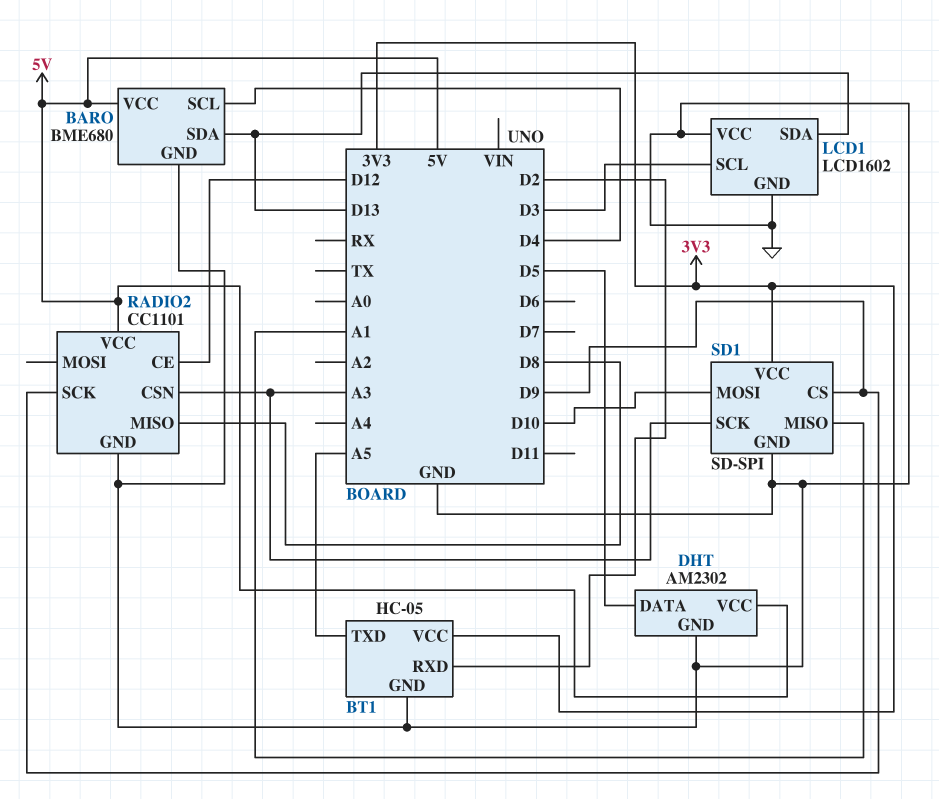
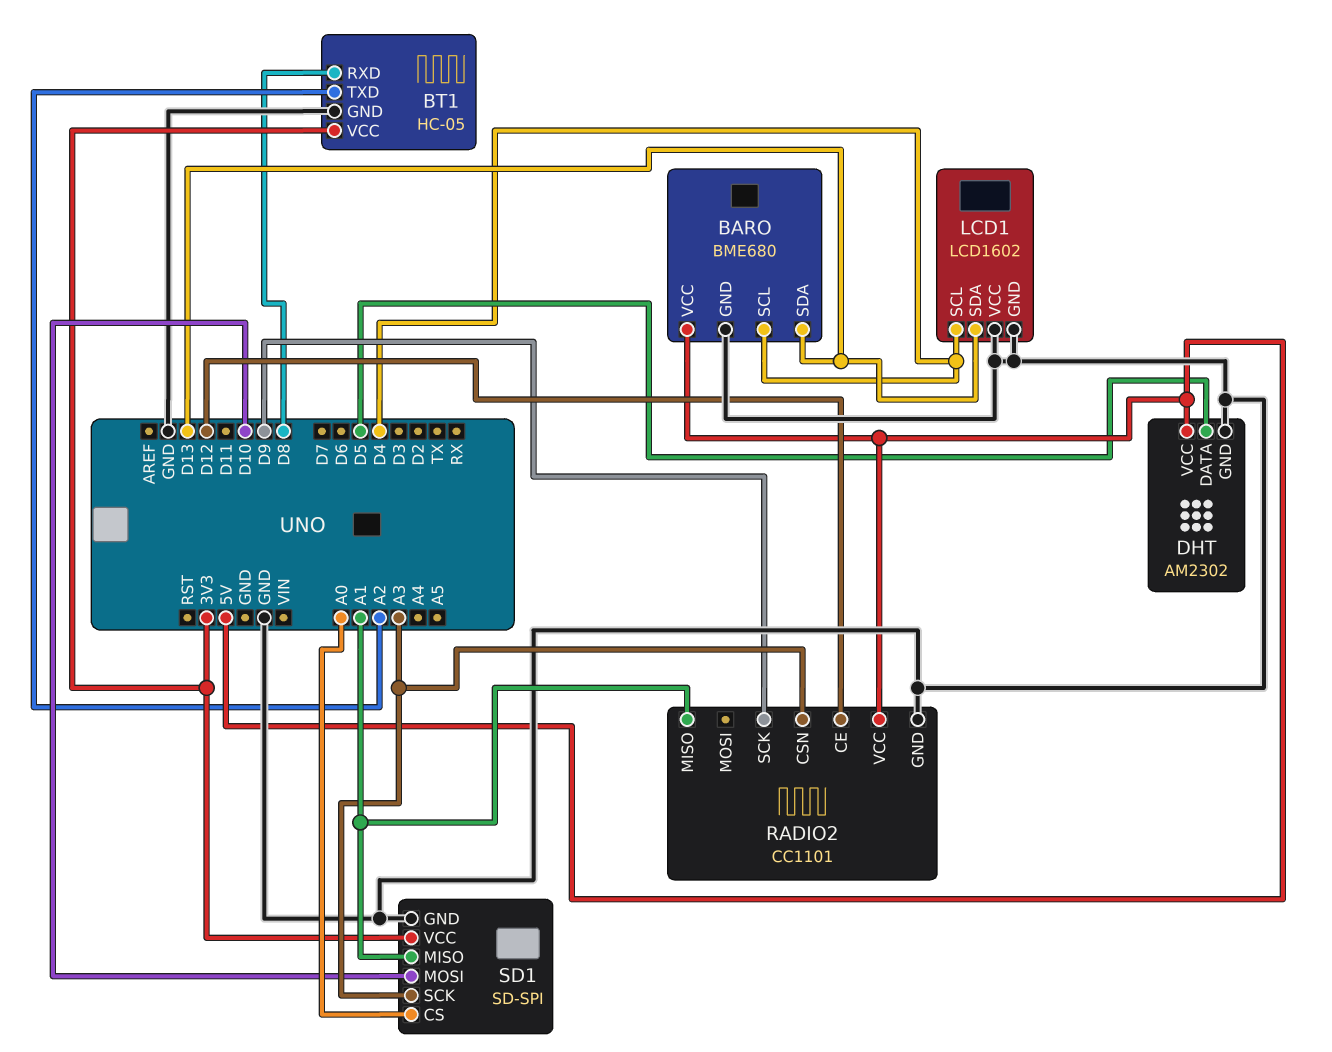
BT1 pin RXD: D2 -> D8
BT1 pin TXD: A5 -> A2
LCD1 pin SCL: D3 -> D4
RADIO2 pin MISO: D8 -> A1
SD1 pin CS: D9 -> A0

